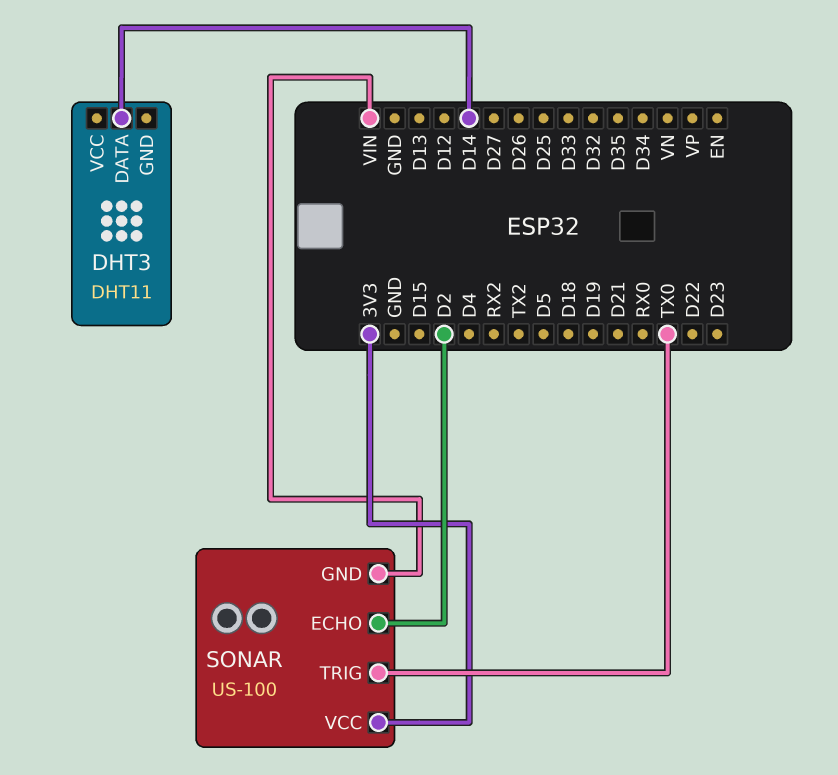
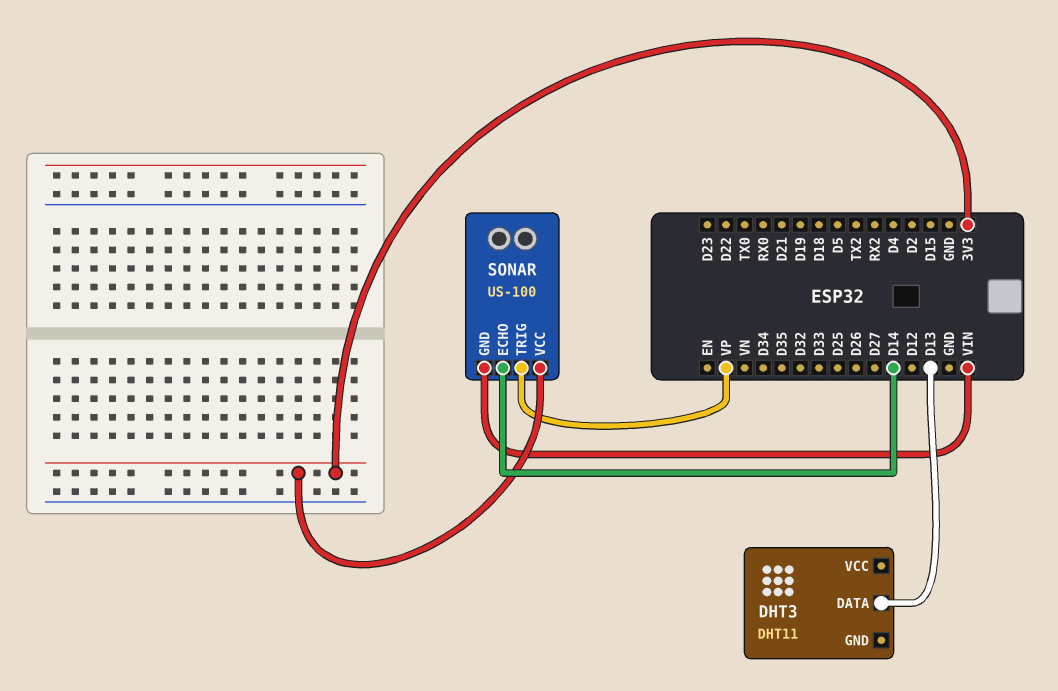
DHT3 pin DATA: D14 -> D13
SONAR pin ECHO: D2 -> D14
SONAR pin TRIG: TX0 -> VP

